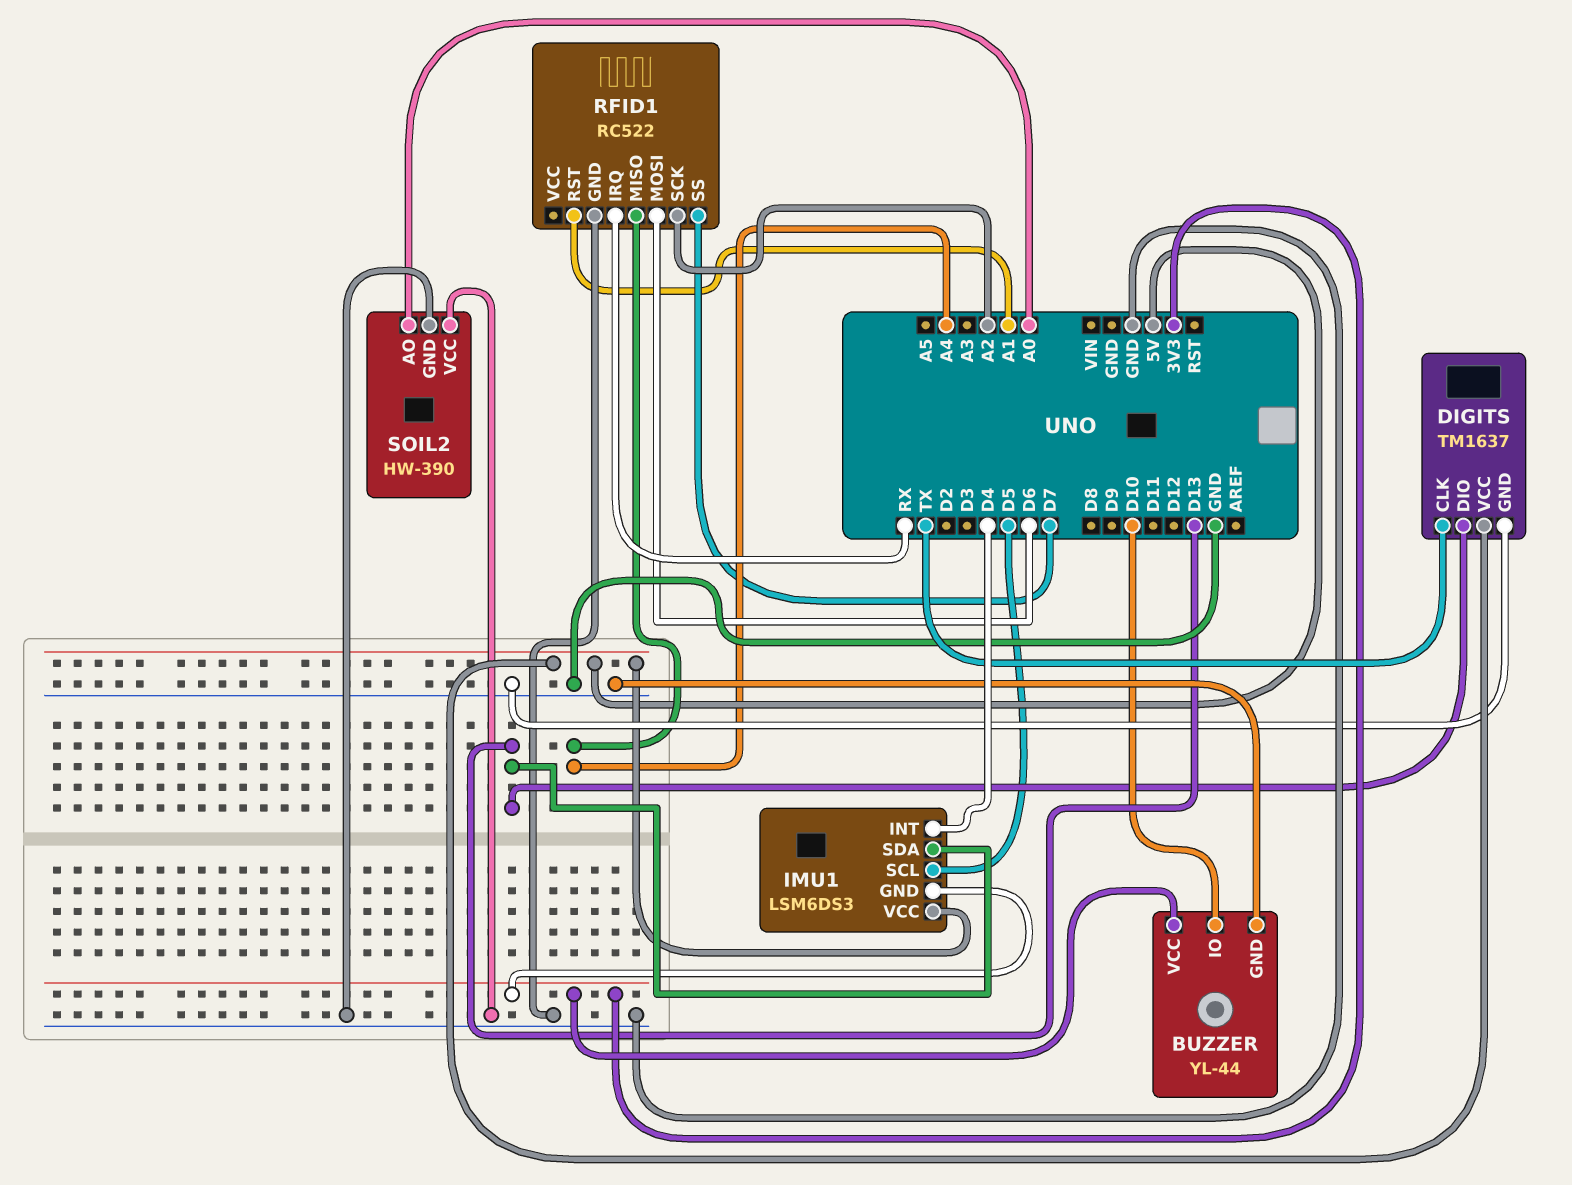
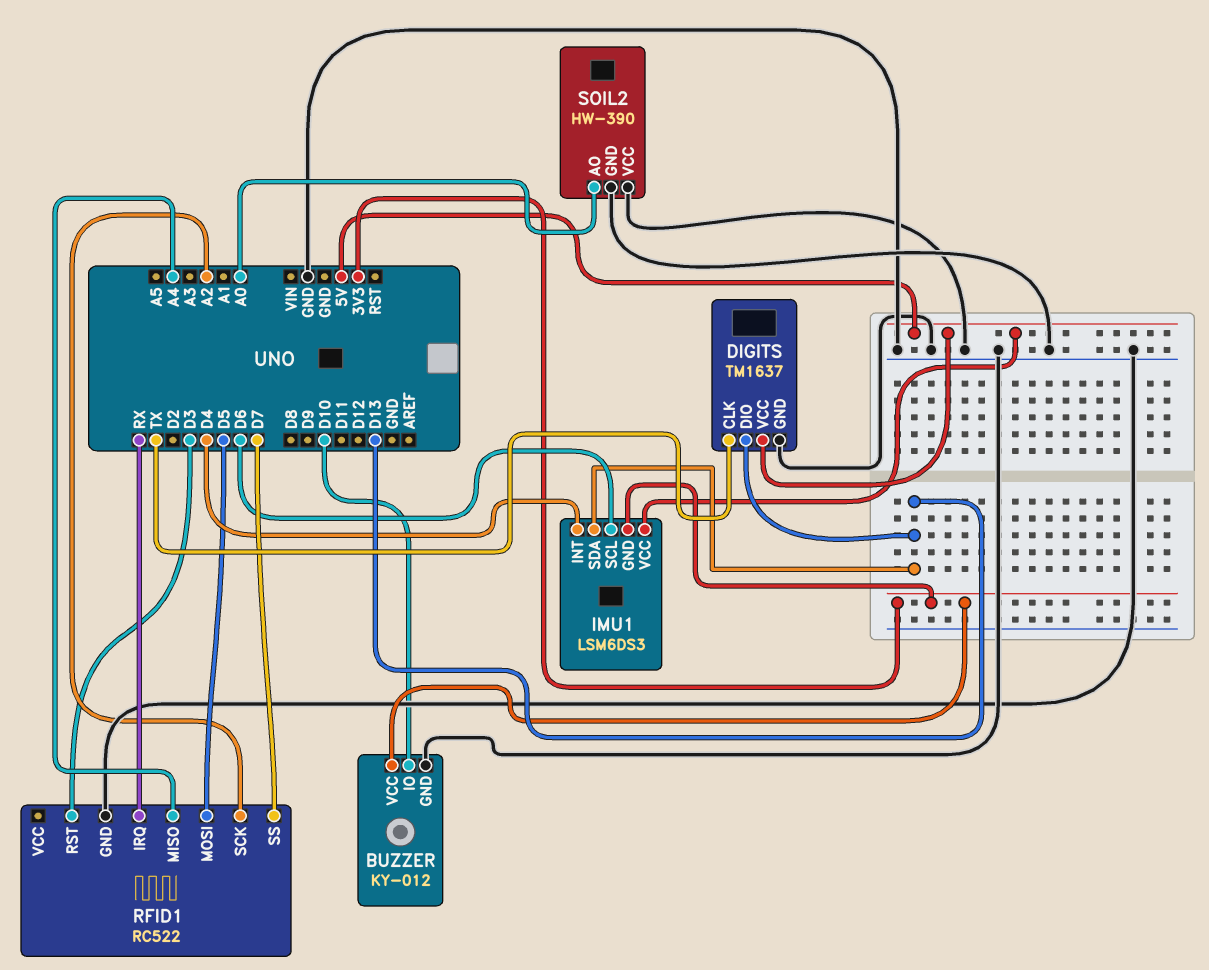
BUZZER: YL-44 -> KY-012
IMU1 pin SCL: D5 -> D6
RFID1 pin MOSI: D6 -> D5
RFID1 pin RST: A1 -> D3

